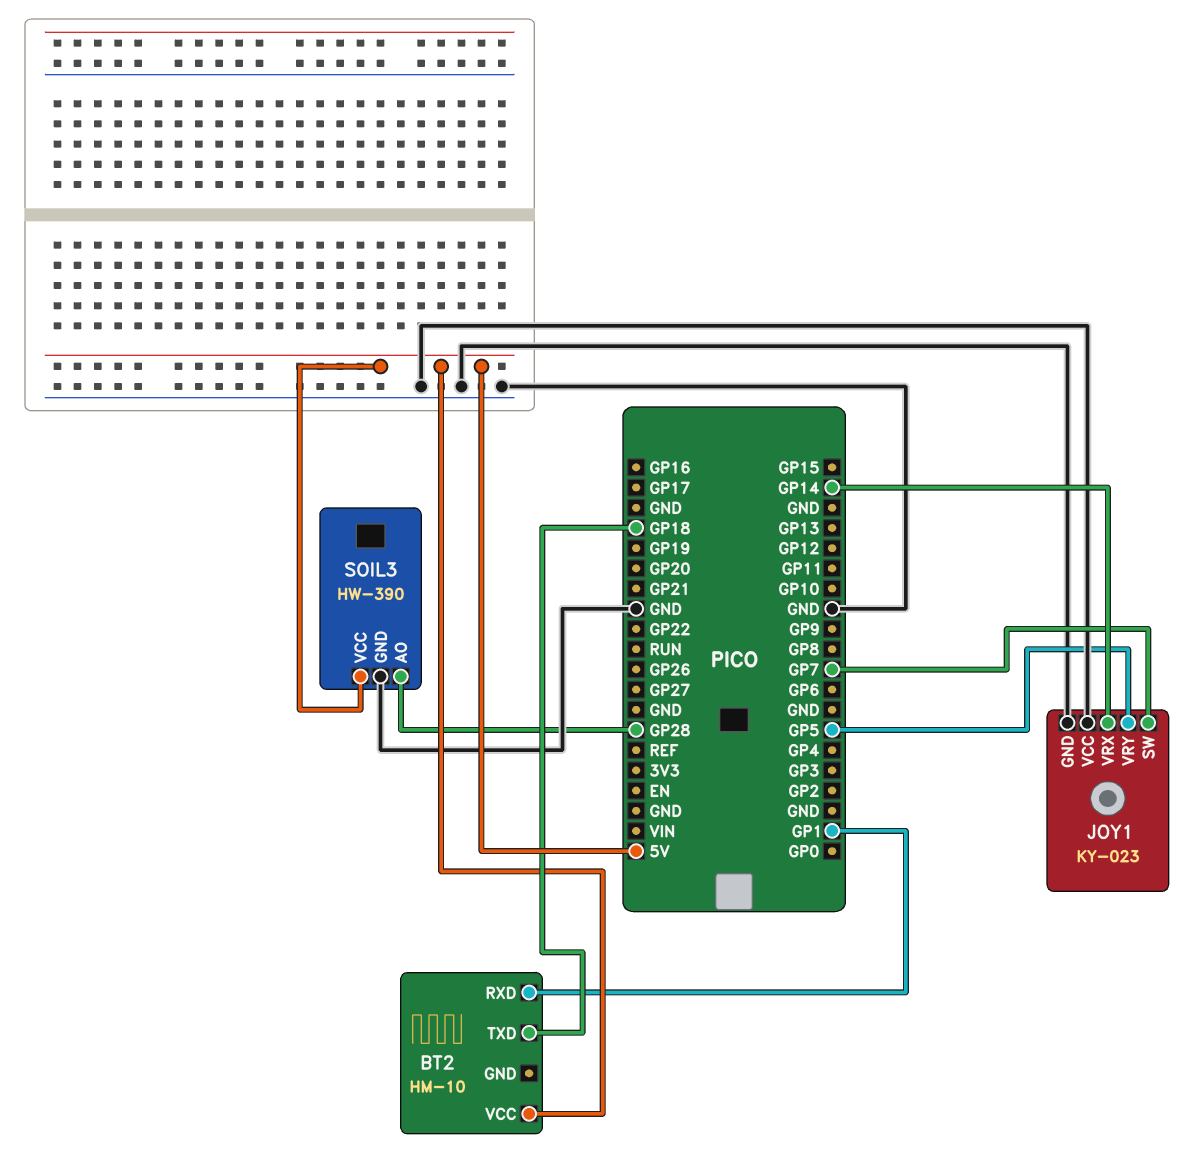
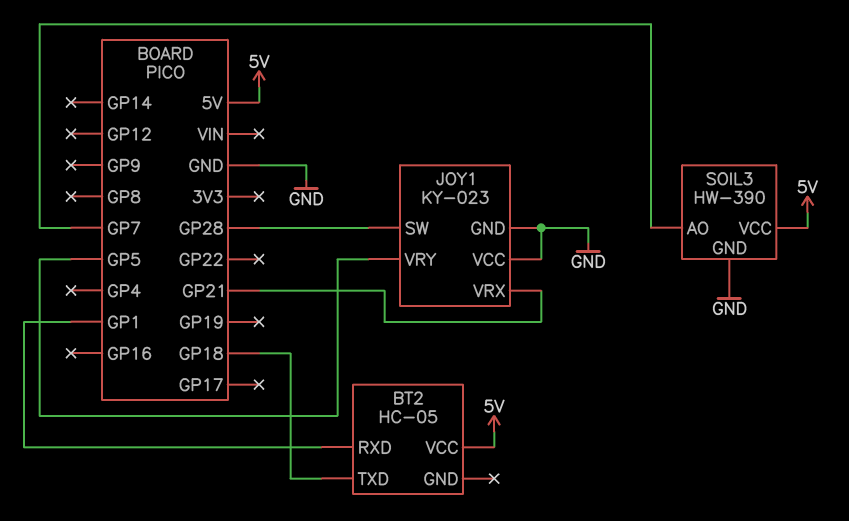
BT2: HM-10 -> HC-05
JOY1 pin SW: GP7 -> GP28
JOY1 pin VRX: GP14 -> GP21
SOIL3 pin AO: GP28 -> GP7

